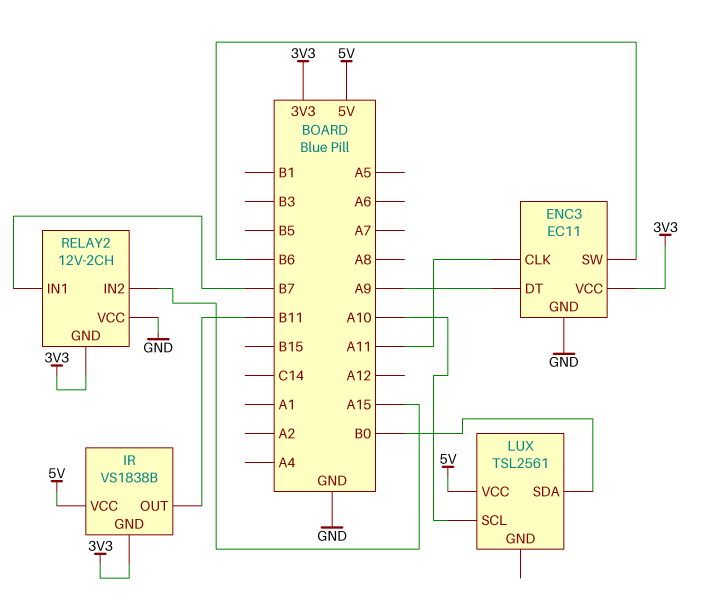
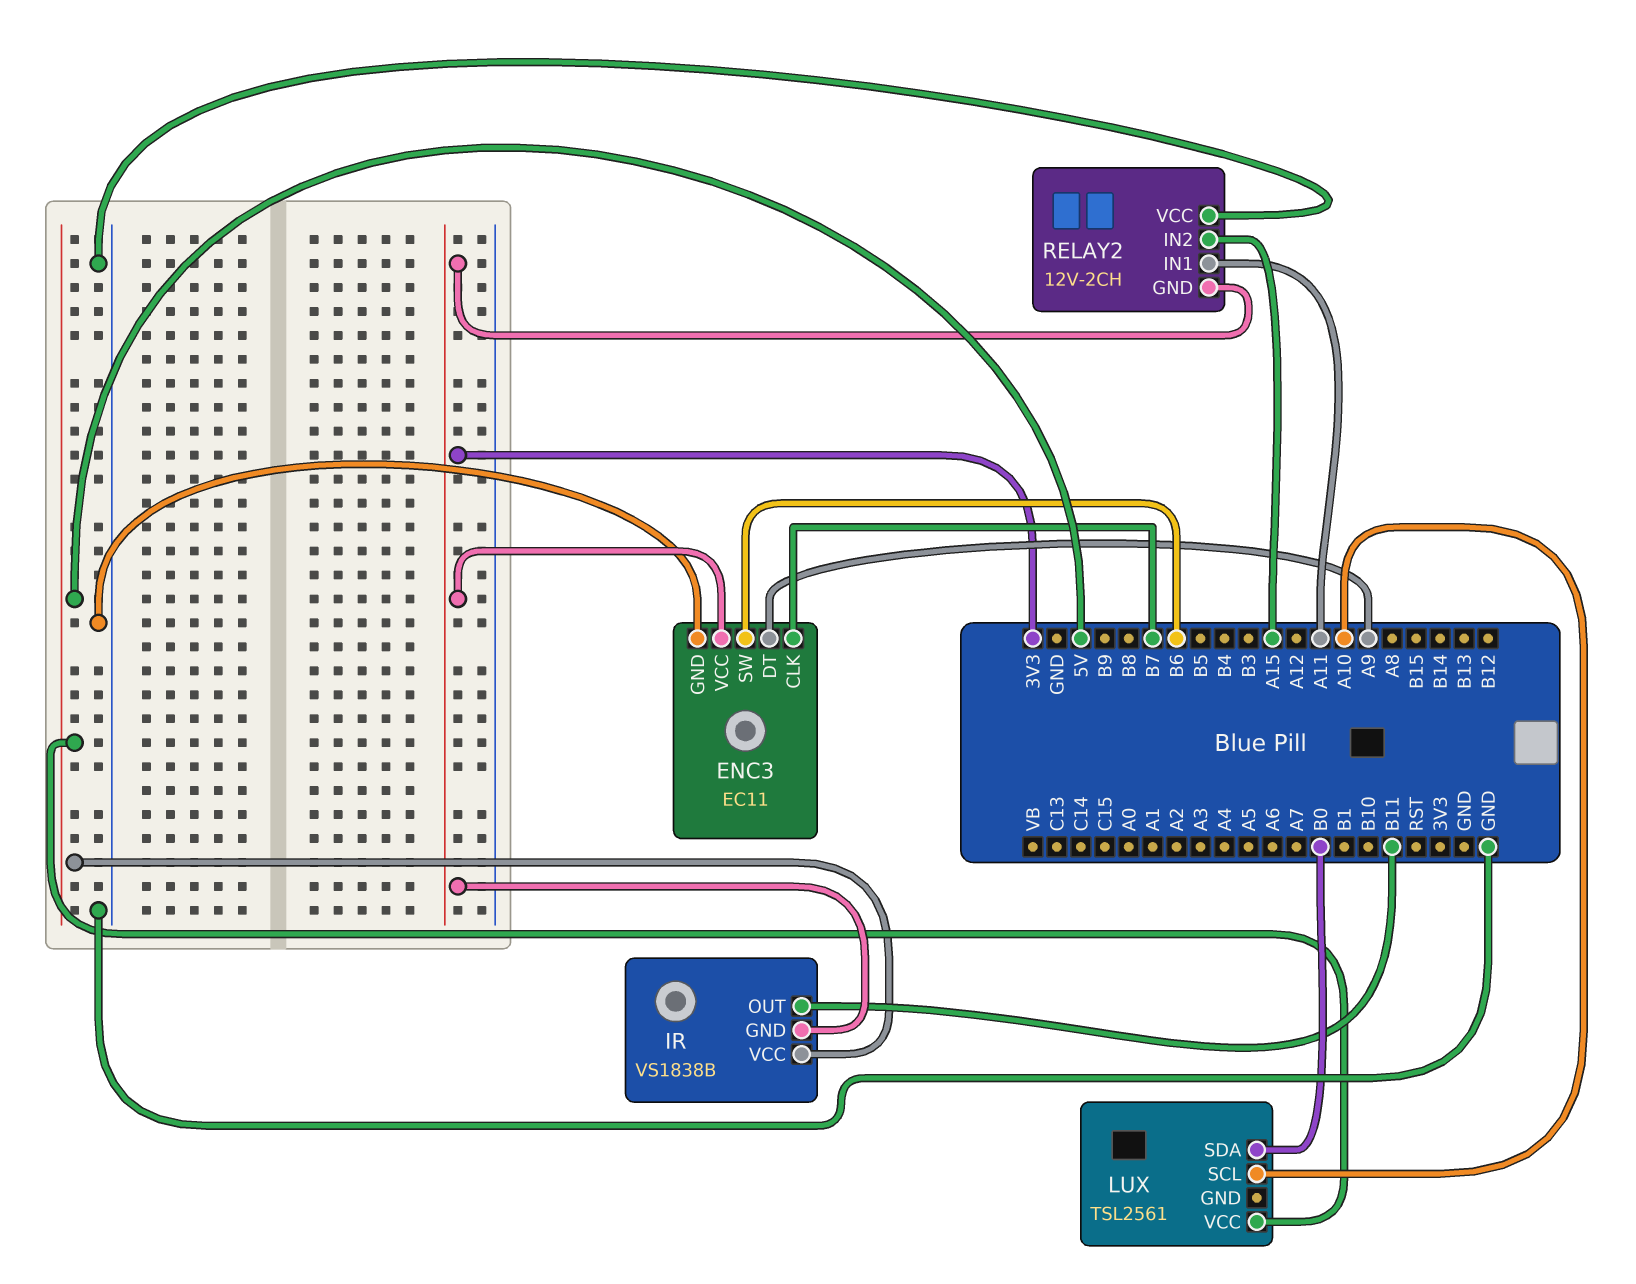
ENC3 pin CLK: A11 -> B7
RELAY2 pin IN1: B7 -> A11

